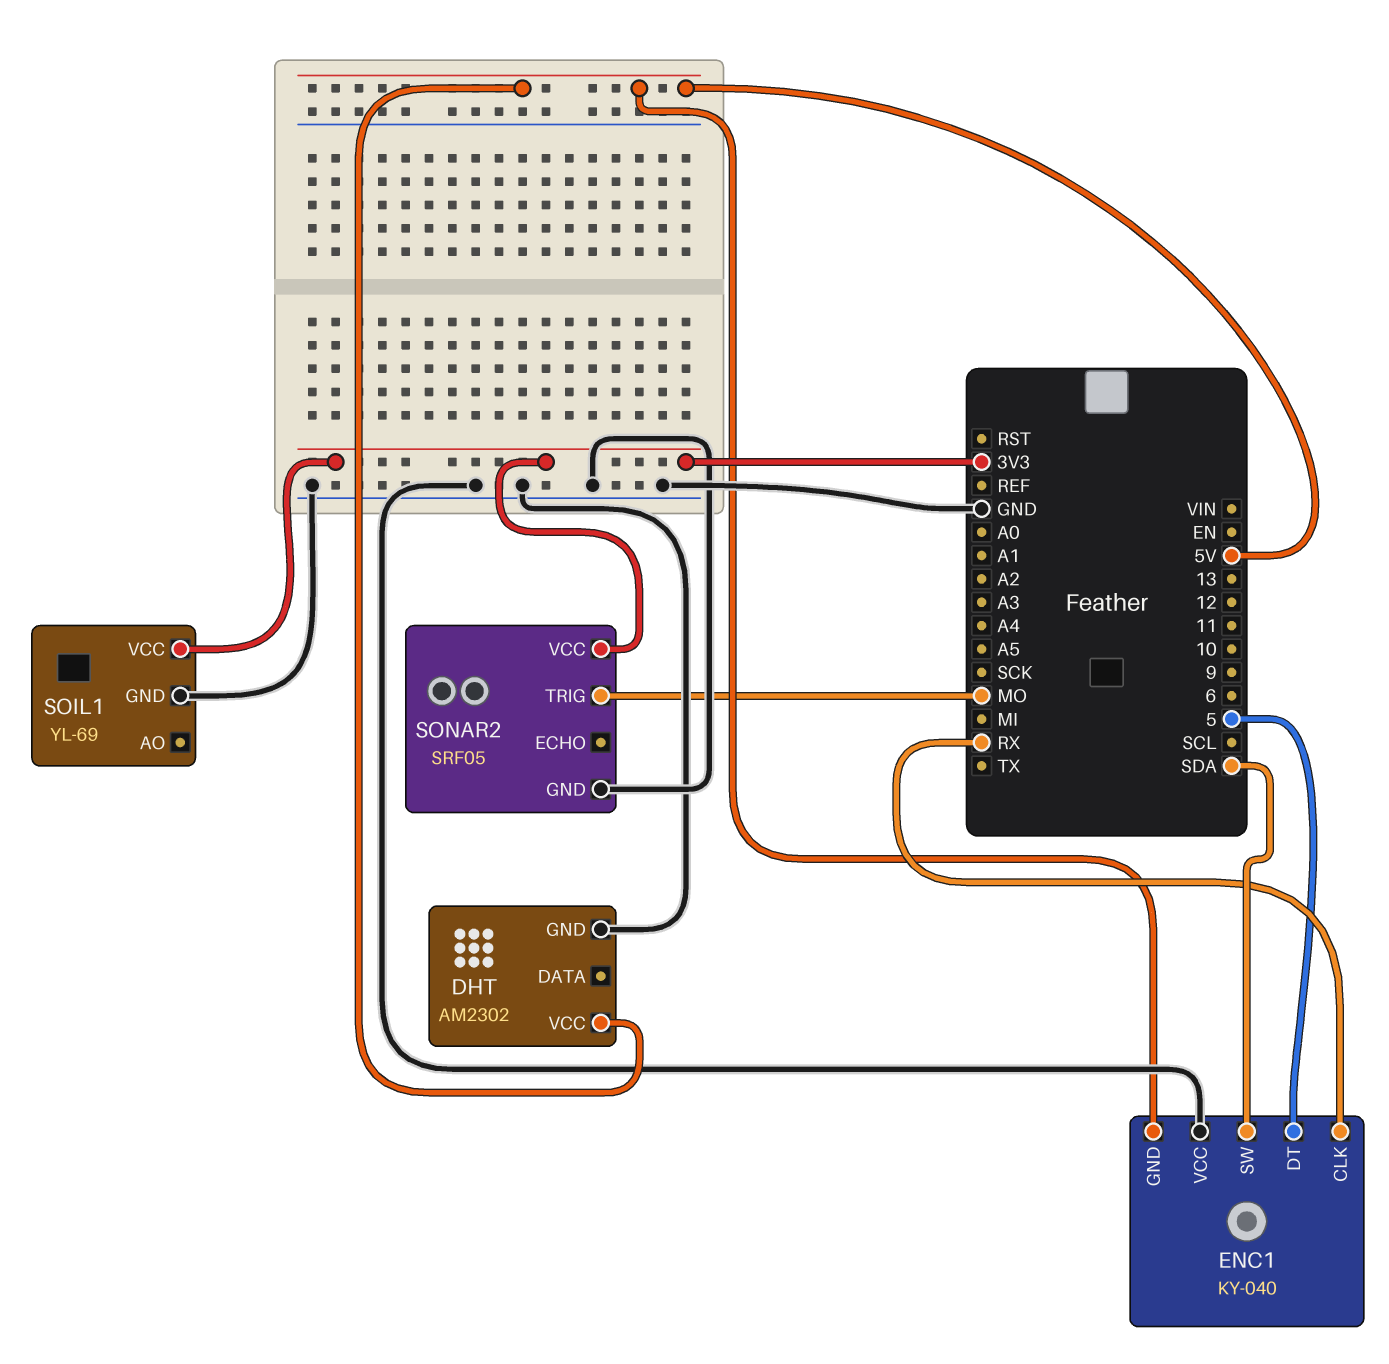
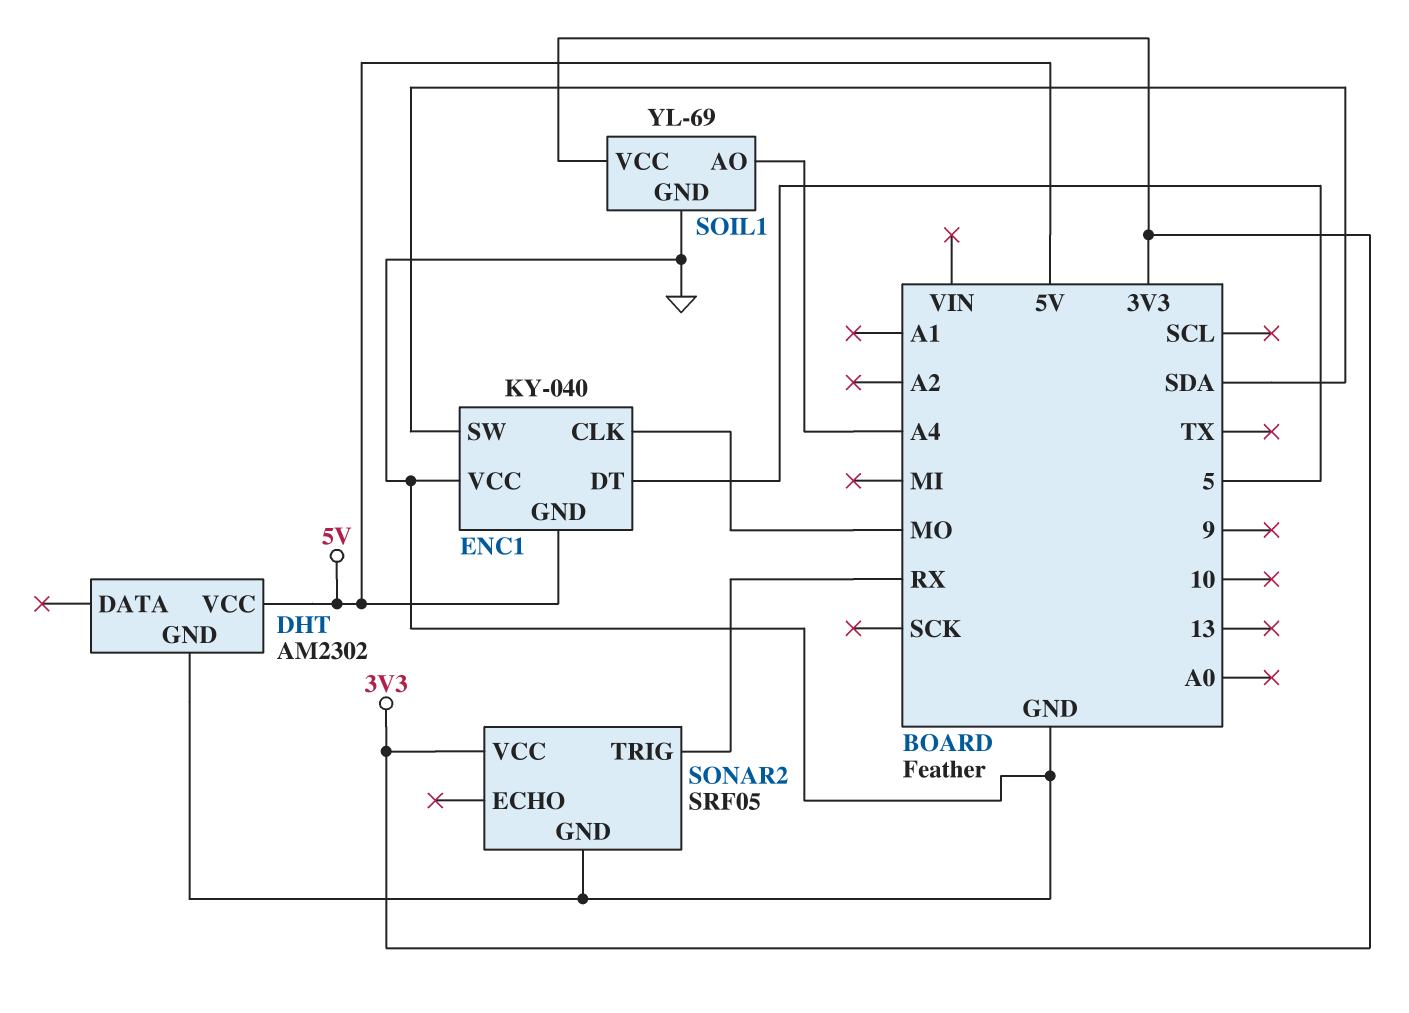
ENC1 pin CLK: RX -> MO
SOIL1 pin AO: none -> A4
SONAR2 pin TRIG: MO -> RX

